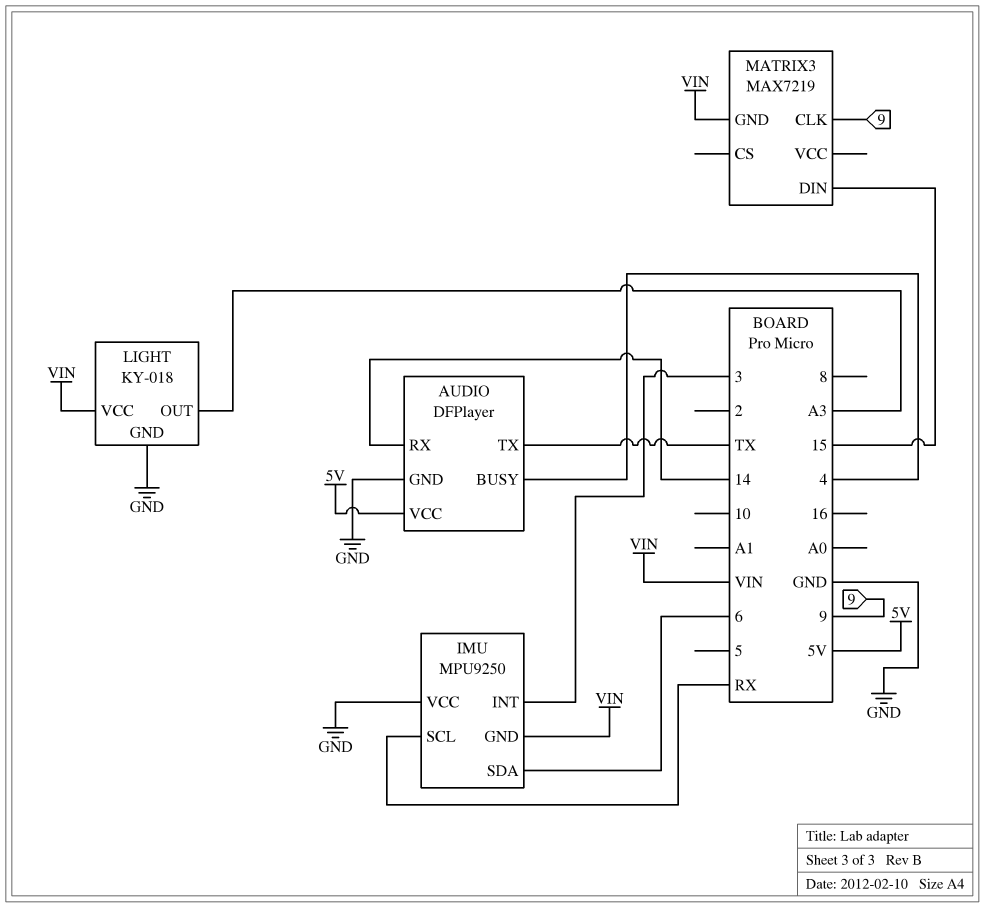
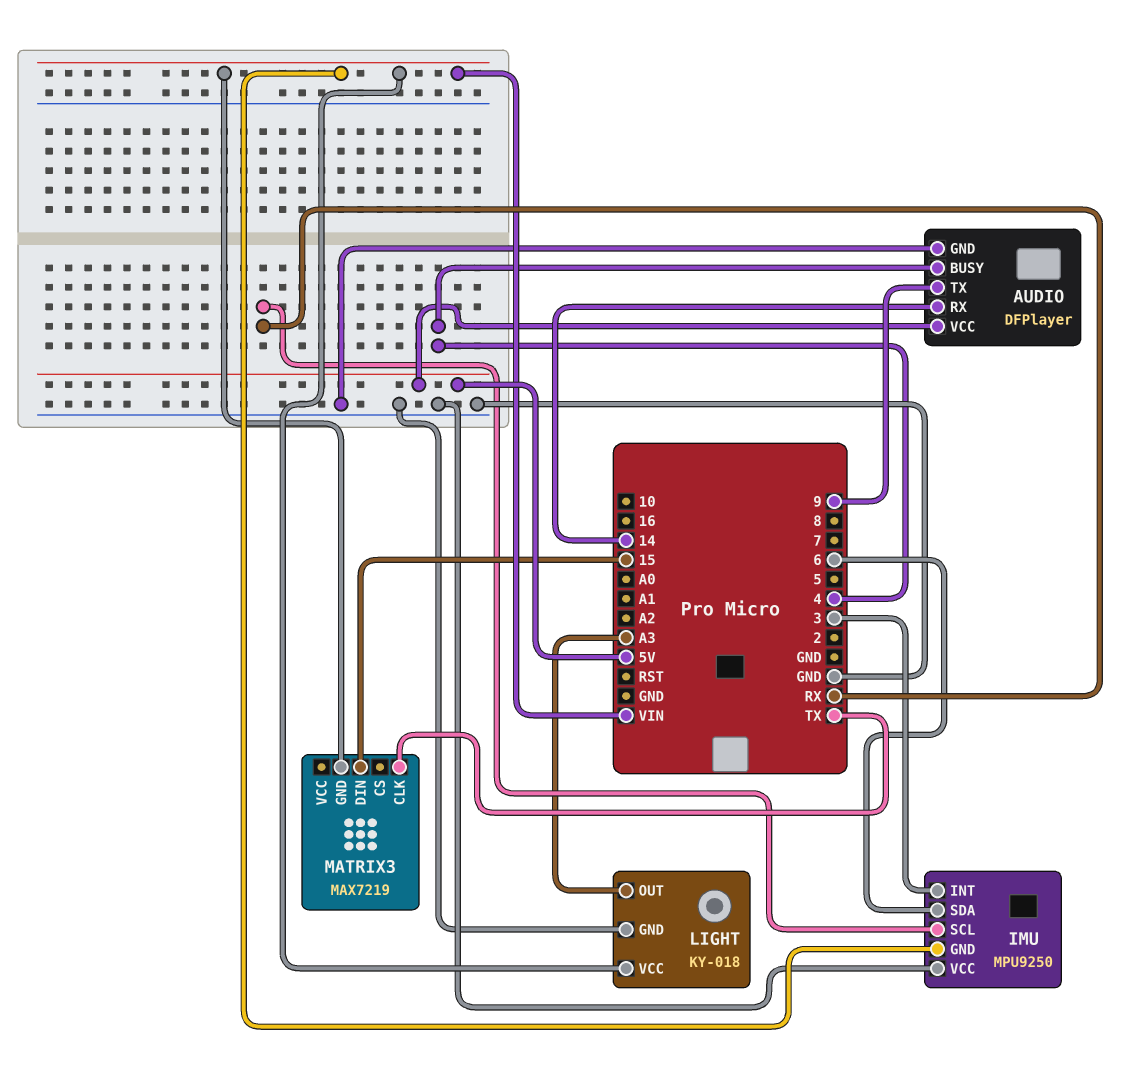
AUDIO pin TX: TX -> 9
MATRIX3 pin CLK: 9 -> TX

